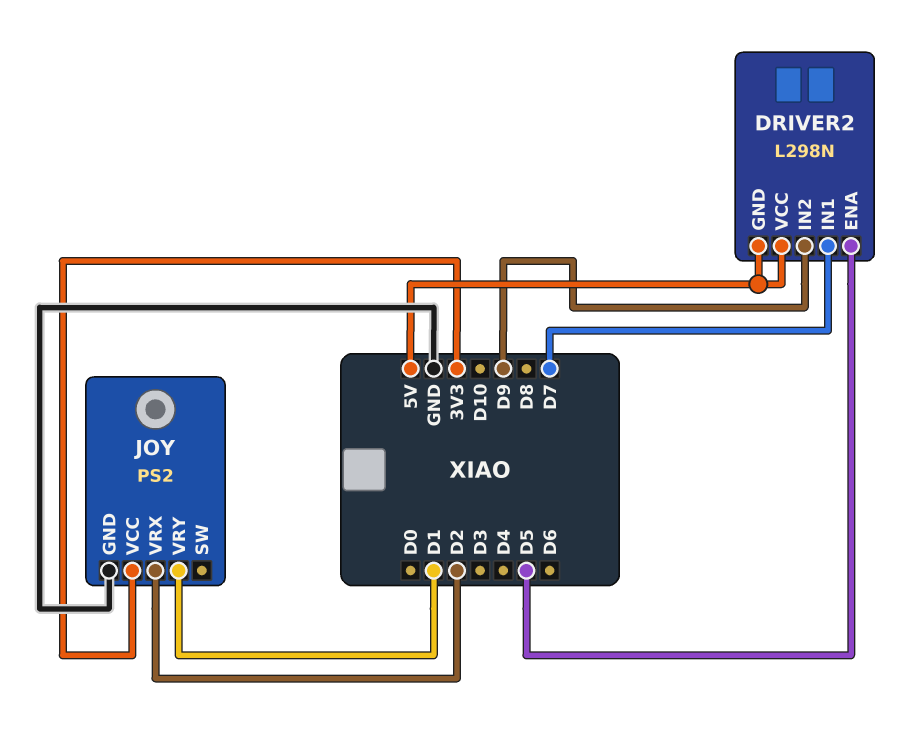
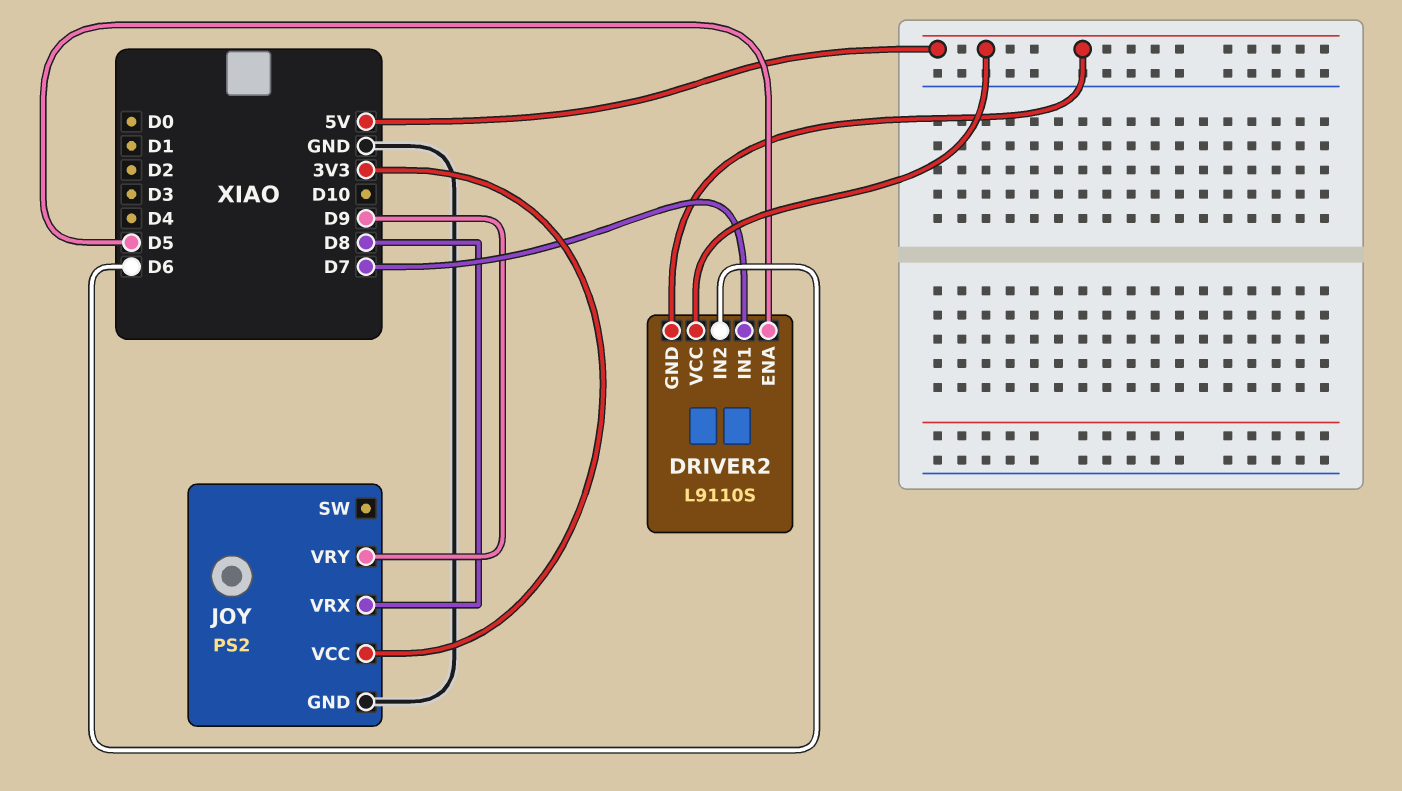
DRIVER2: L298N -> L9110S
DRIVER2 pin IN2: D9 -> D6
JOY pin VRX: D2 -> D8
JOY pin VRY: D1 -> D9

